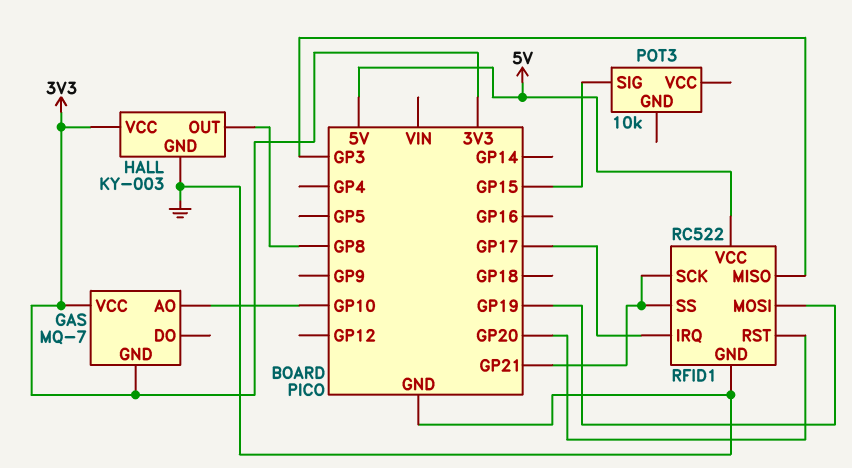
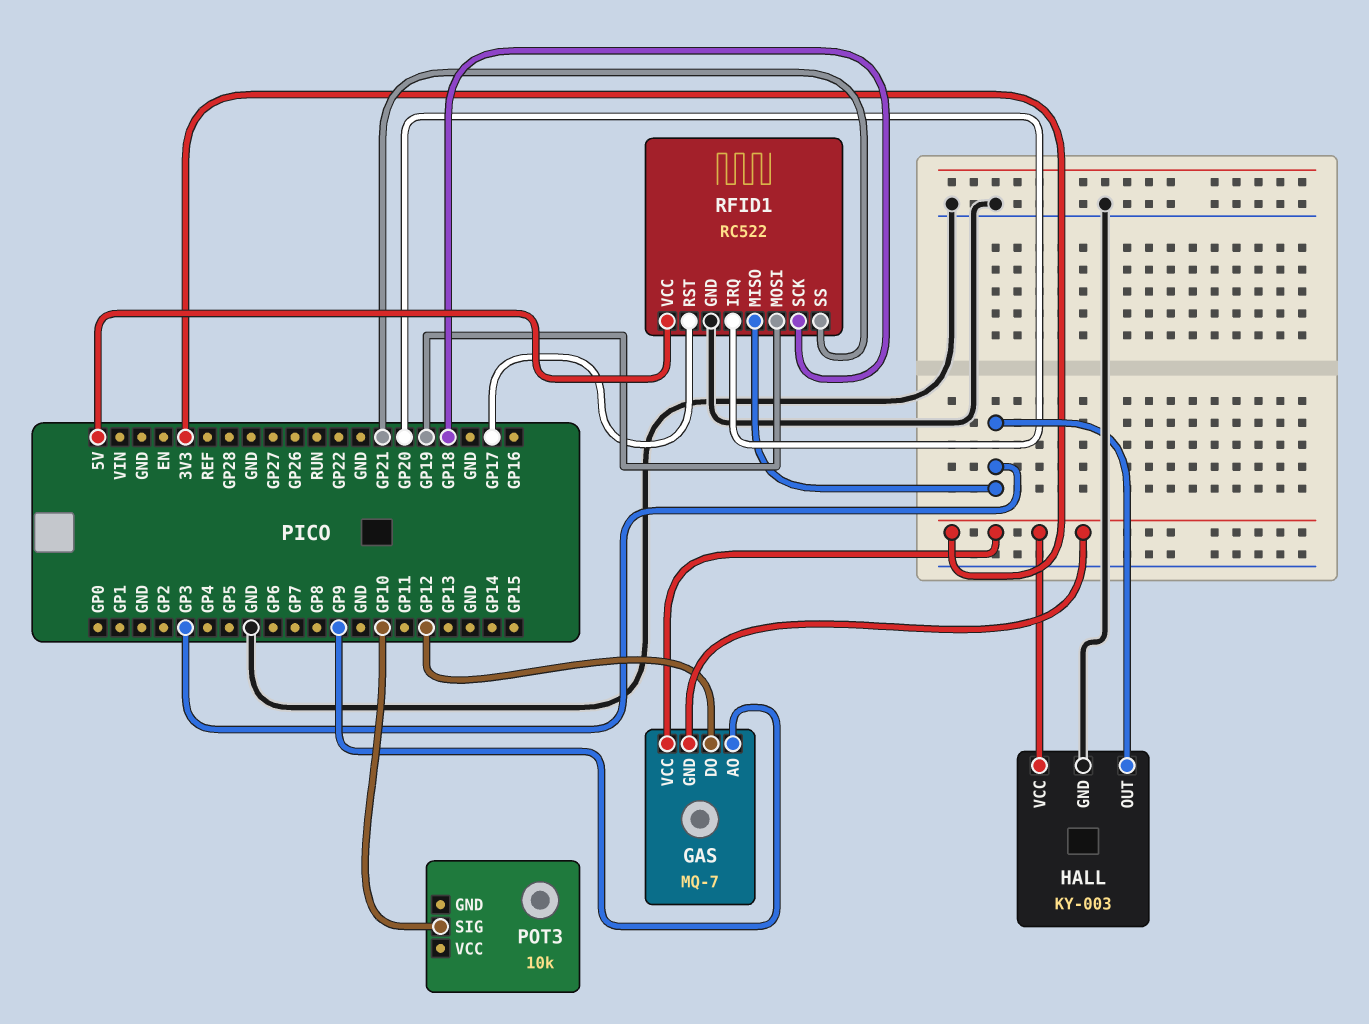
GAS pin AO: GP10 -> GP9
GAS pin DO: none -> GP12
HALL pin OUT: GP8 -> GP3
POT3 pin SIG: GP15 -> GP10
RFID1 pin IRQ: GP17 -> GP20
RFID1 pin RST: GP20 -> GP17
RFID1 pin SCK: GP21 -> GP18

